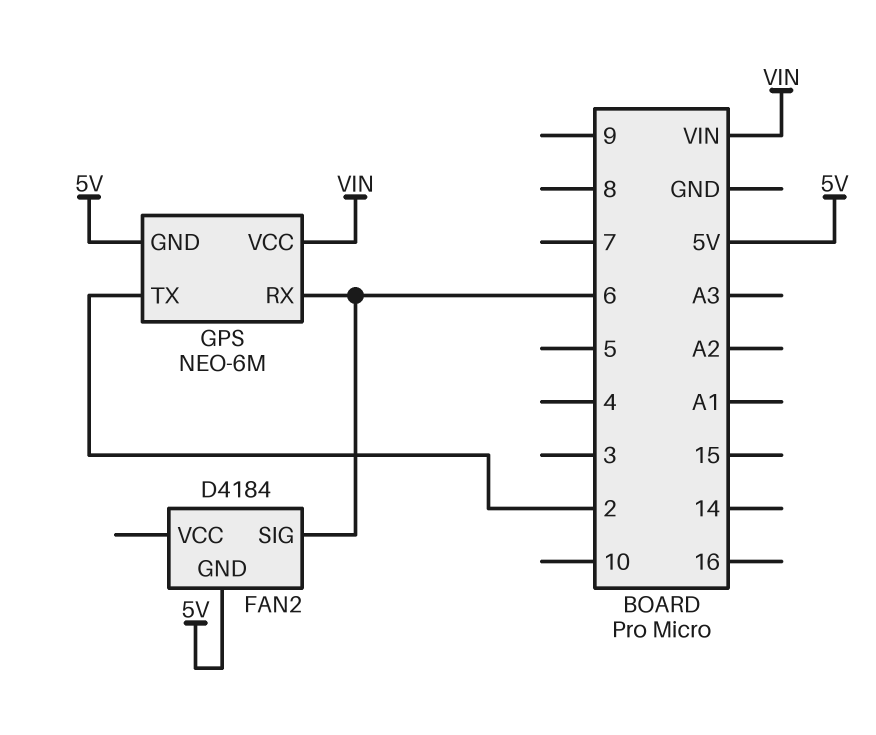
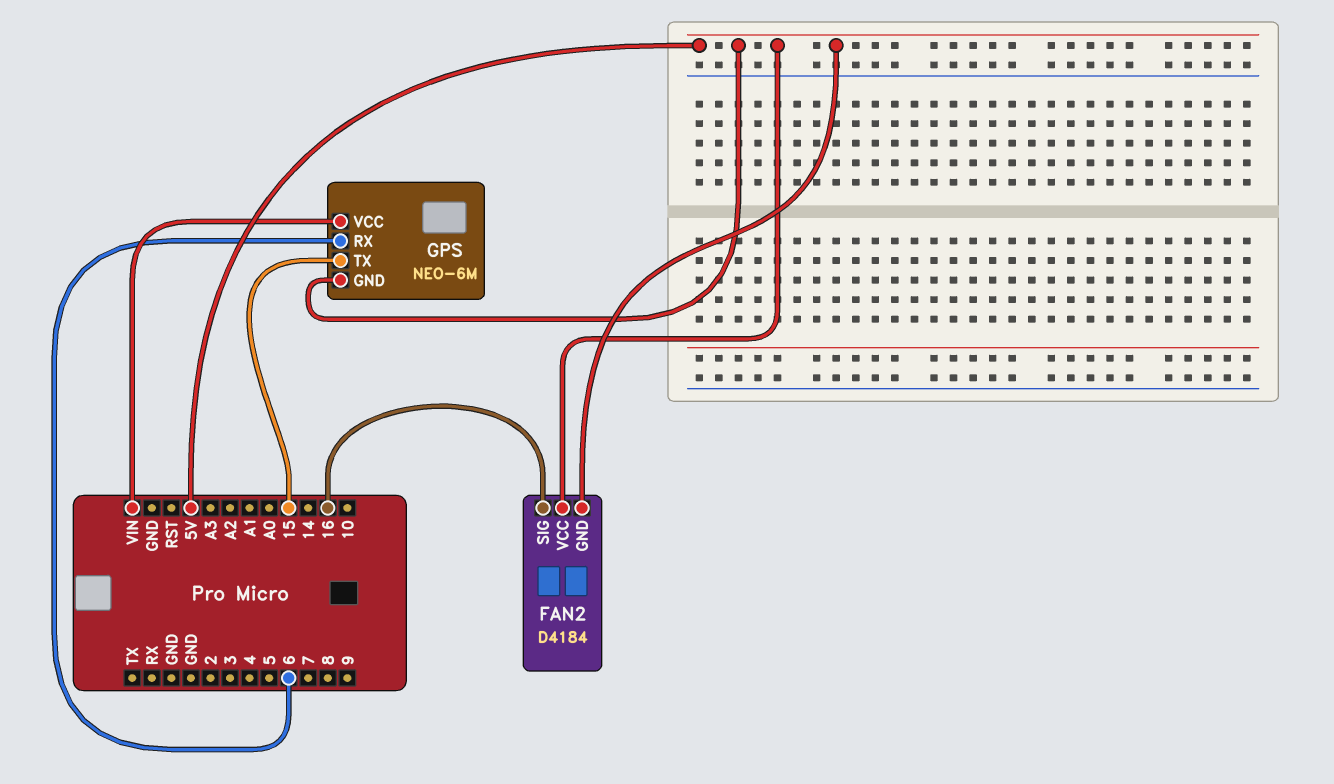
FAN2 pin SIG: 6 -> 16
FAN2 pin VCC: none -> 5V
GPS pin TX: 2 -> 15

